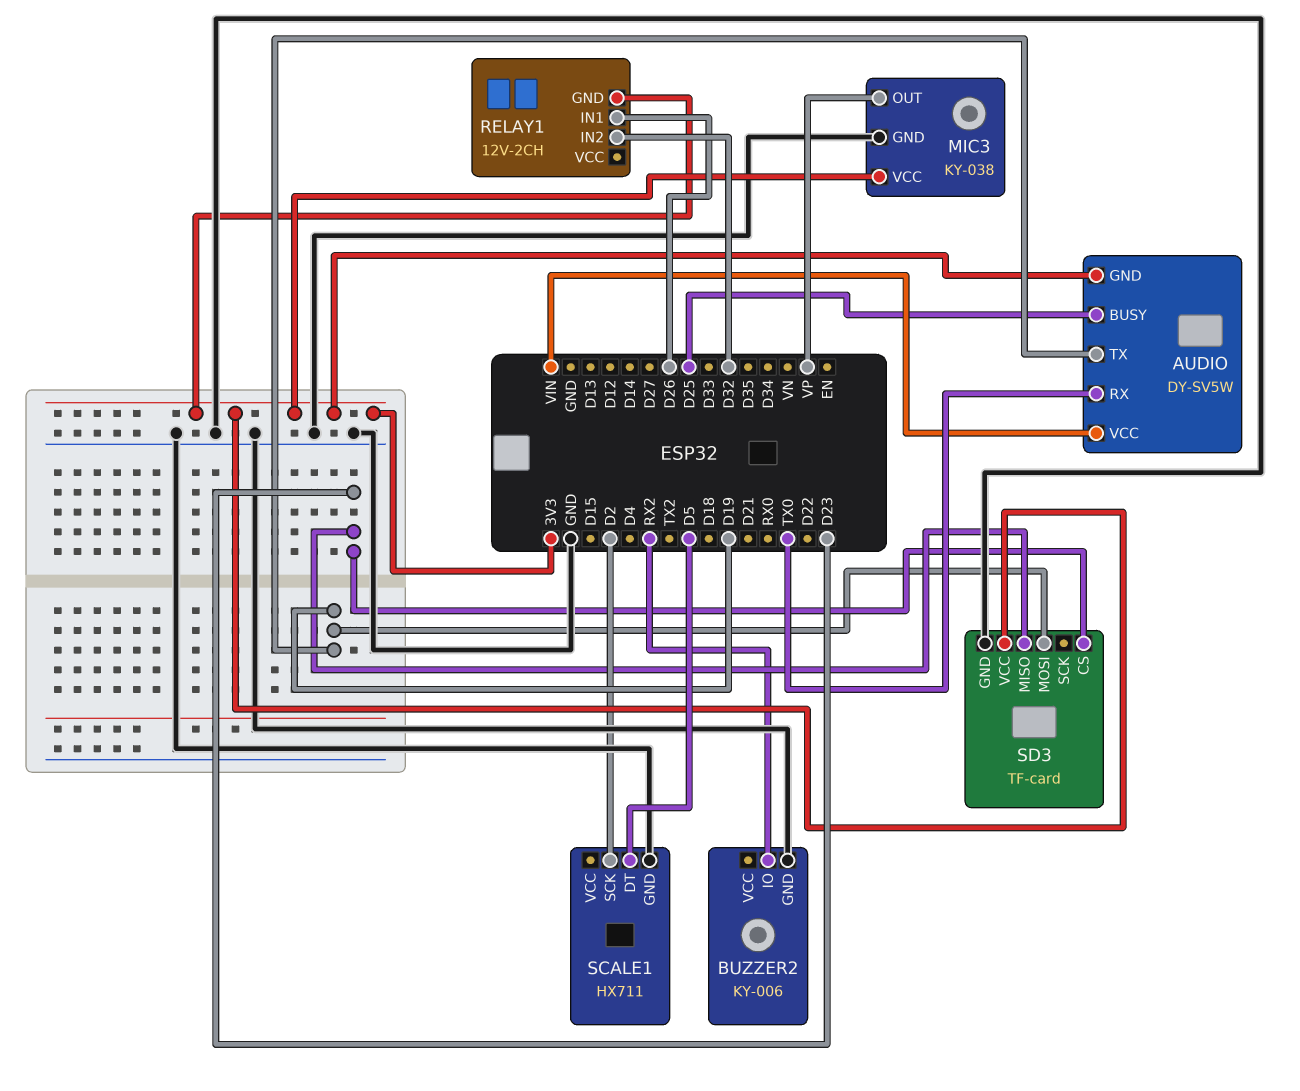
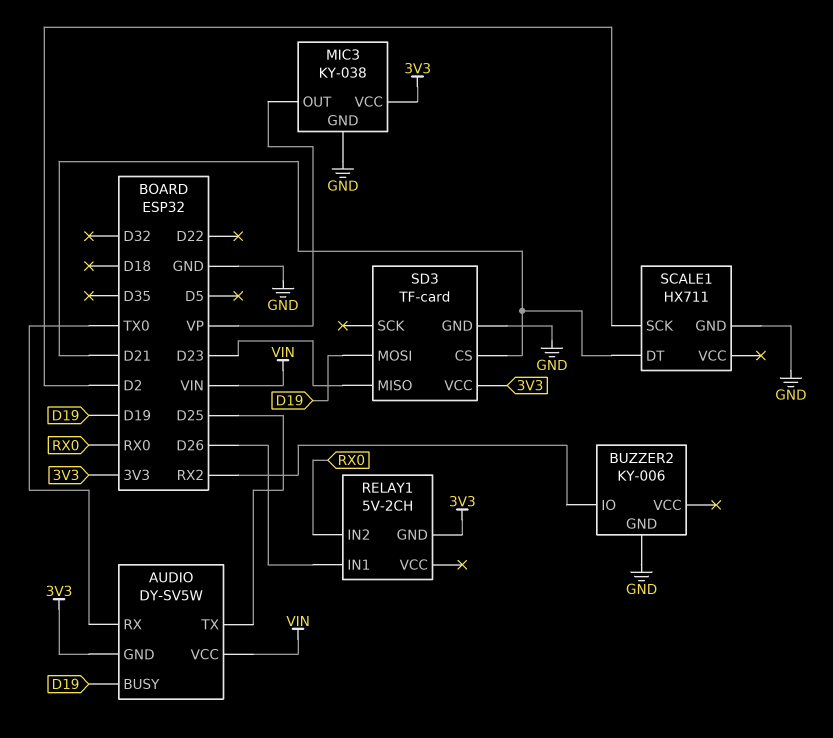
AUDIO pin BUSY: D25 -> D19
AUDIO pin TX: D19 -> D25
RELAY1: 12V-2CH -> 5V-2CH
RELAY1 pin IN2: D32 -> RX0
SCALE1 pin DT: D5 -> D21
SD3 pin CS: D23 -> D21

